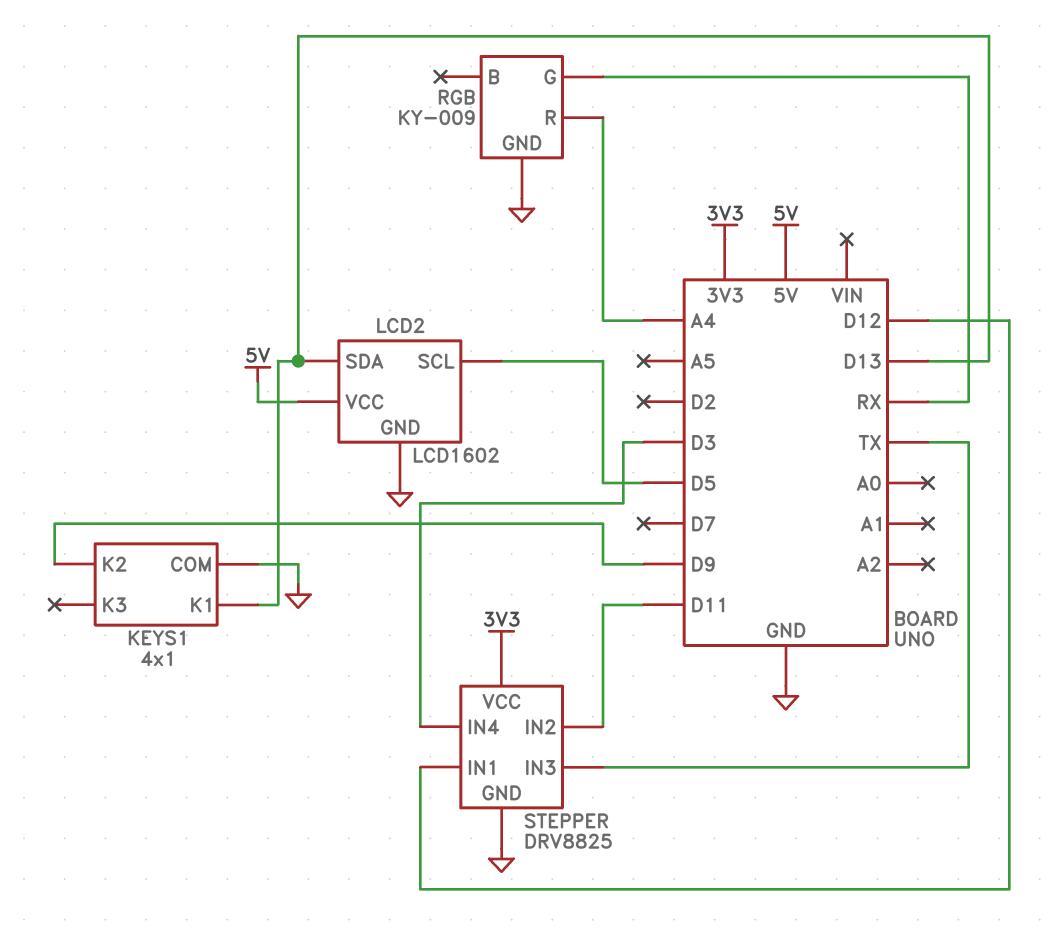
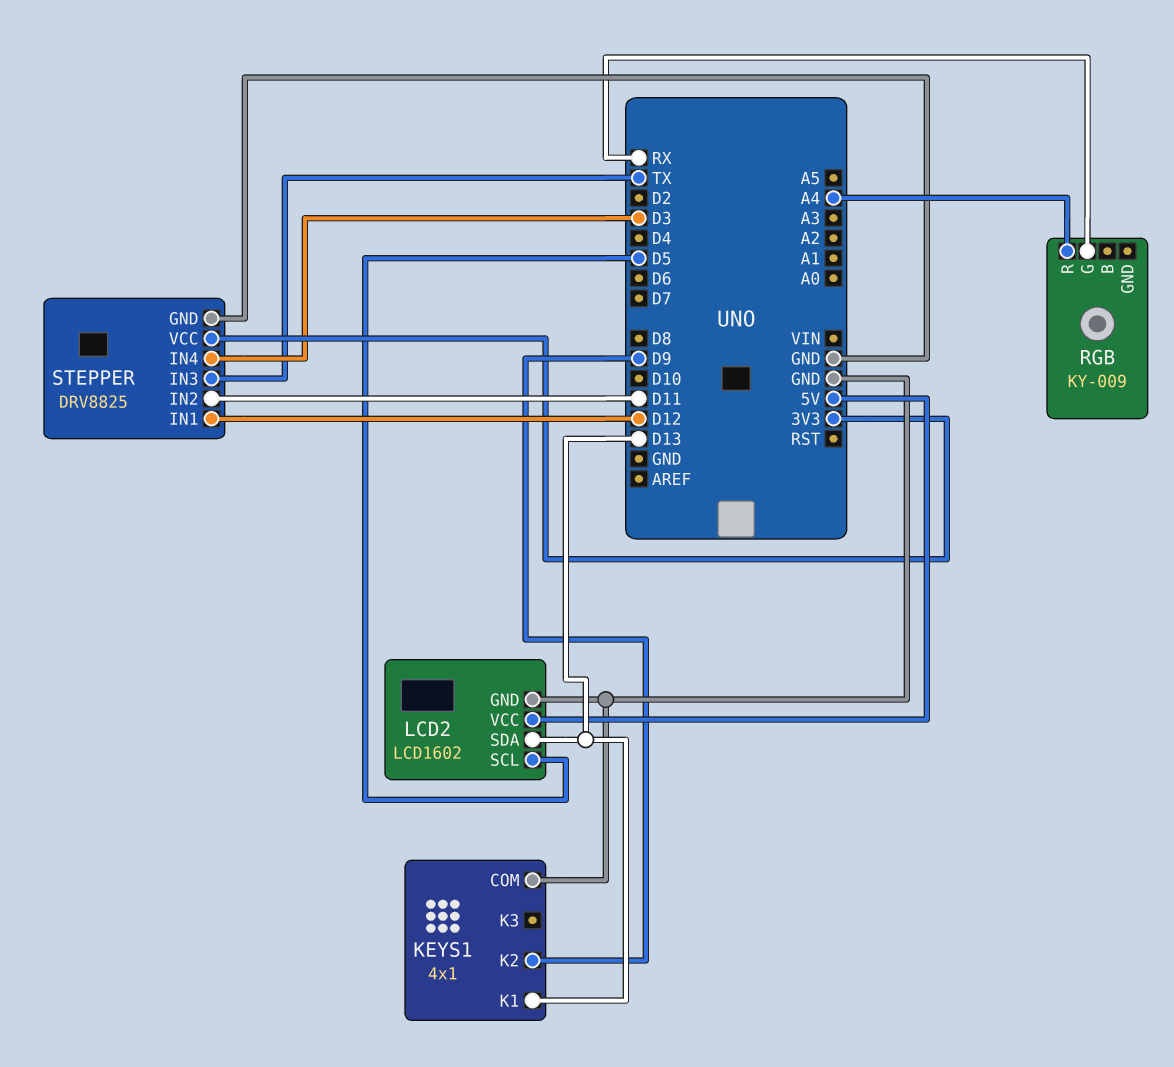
RGB pin GND: GND -> none

